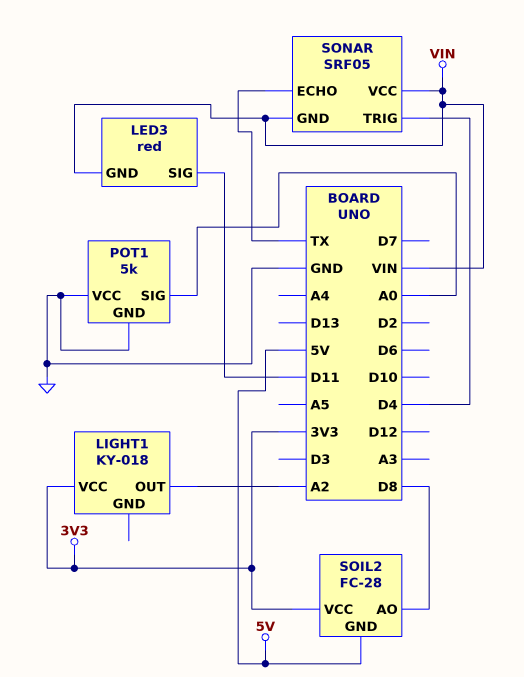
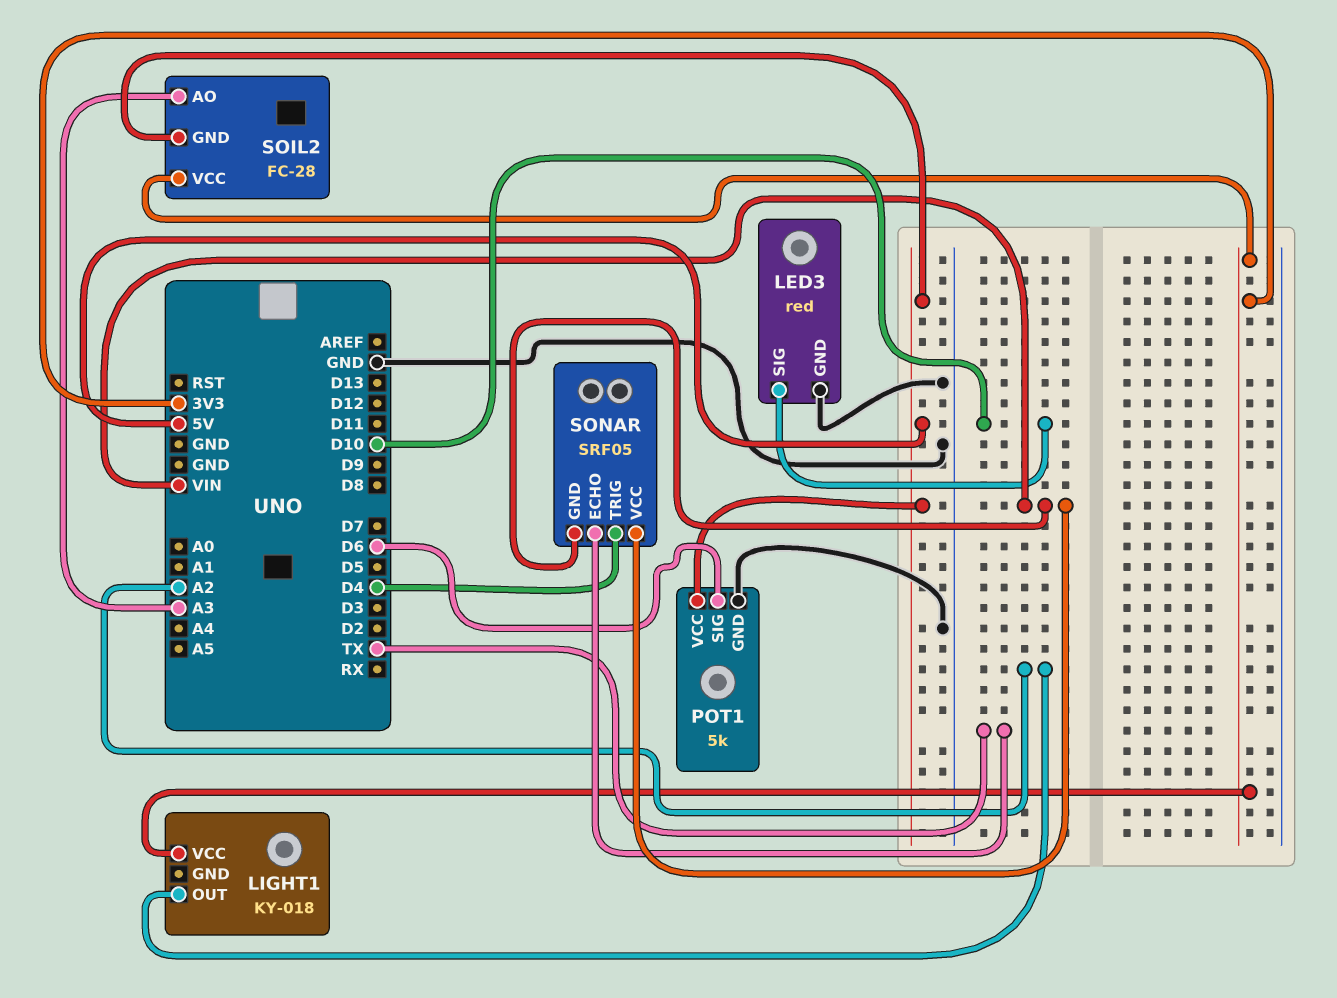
LED3 pin GND: VIN -> GND
LED3 pin SIG: D11 -> D10
POT1 pin SIG: A0 -> D6
POT1 pin VCC: GND -> 5V
SOIL2 pin AO: D8 -> A3

